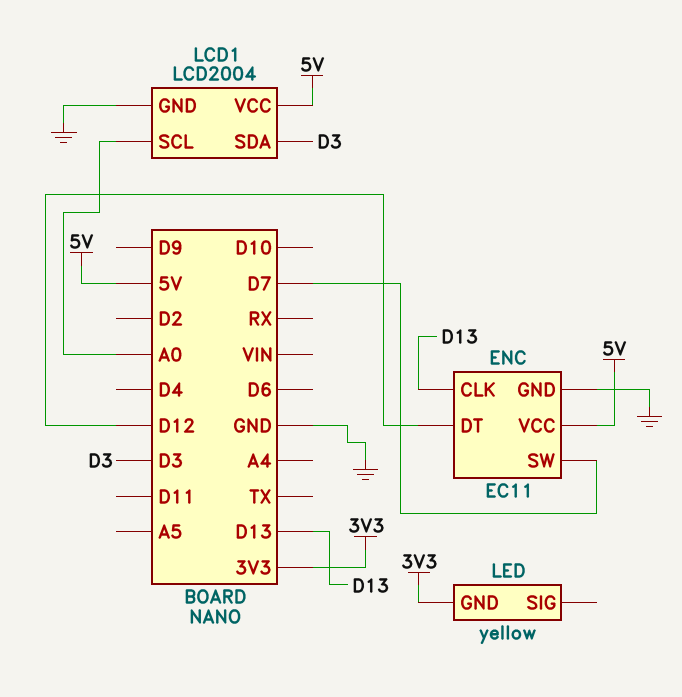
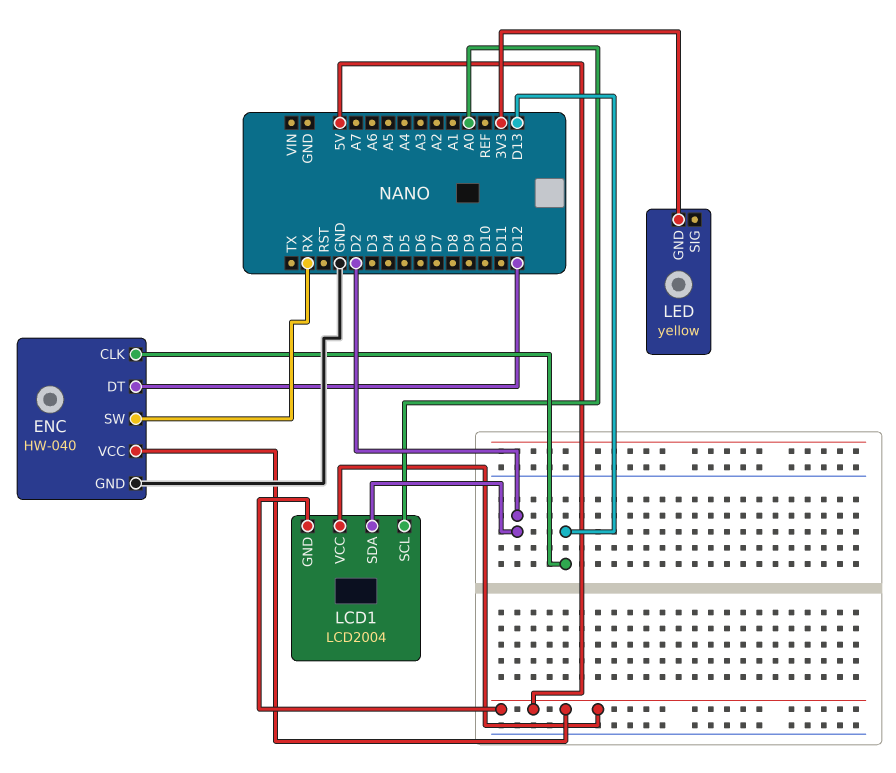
ENC: EC11 -> HW-040
ENC pin SW: D7 -> RX
LCD1 pin GND: GND -> 5V
LCD1 pin SDA: D3 -> D2

